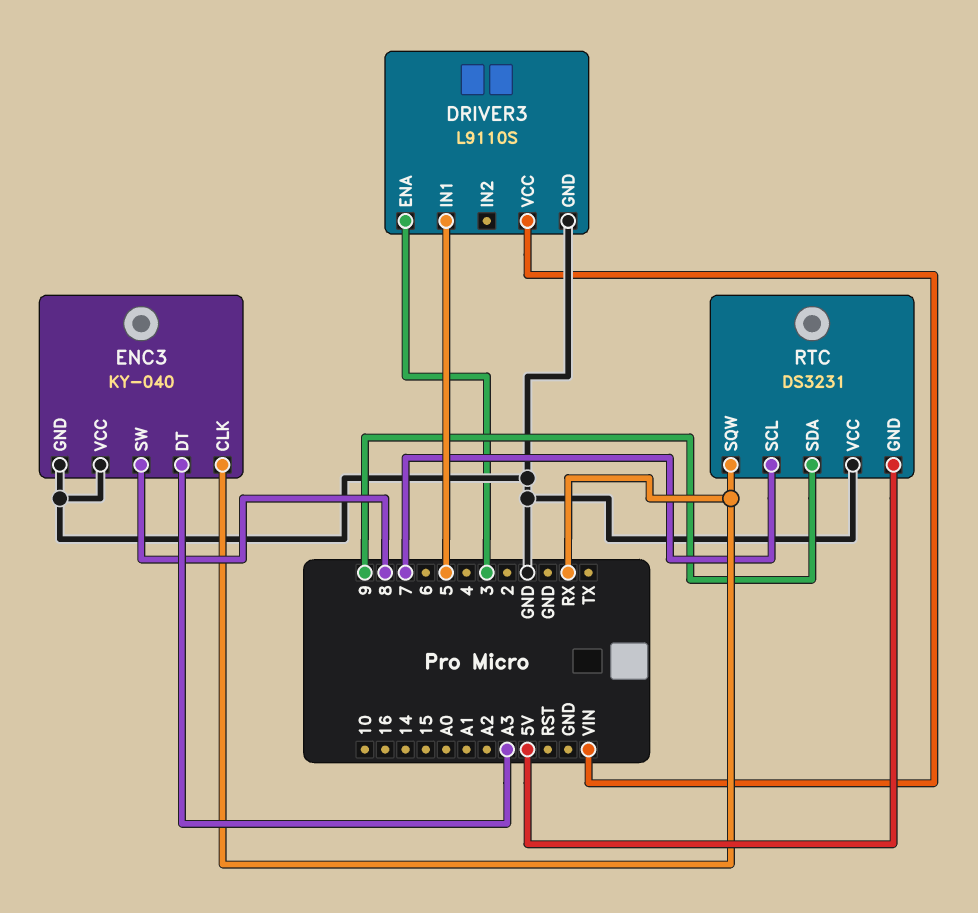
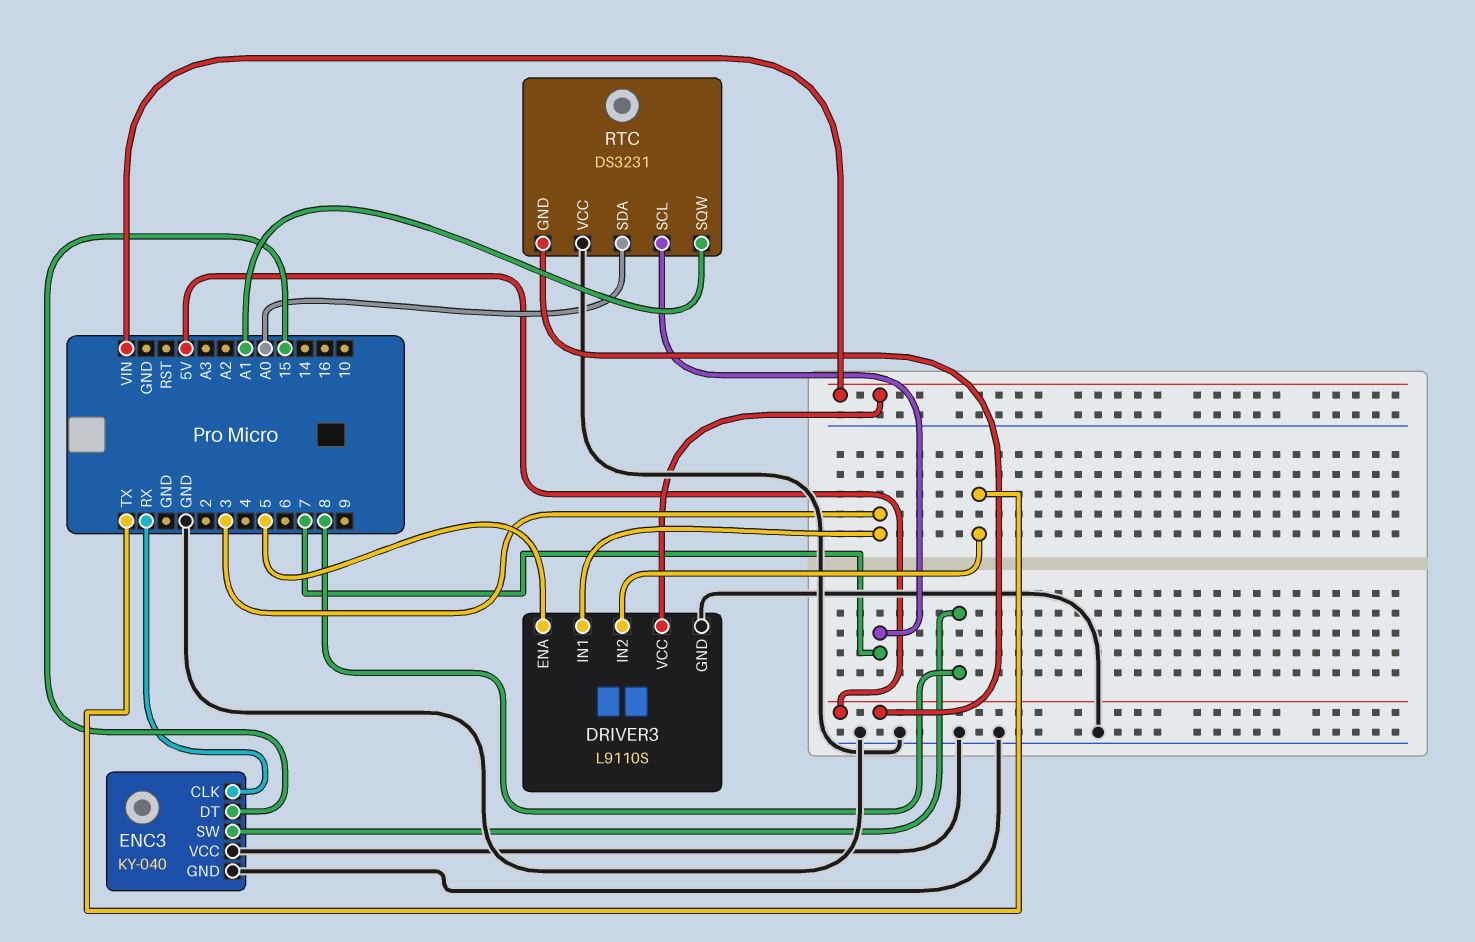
DRIVER3 pin ENA: 3 -> 5
DRIVER3 pin IN1: 5 -> 3
DRIVER3 pin IN2: none -> TX
ENC3 pin DT: A3 -> 15
RTC pin SDA: 9 -> A0
RTC pin SQW: RX -> A1

